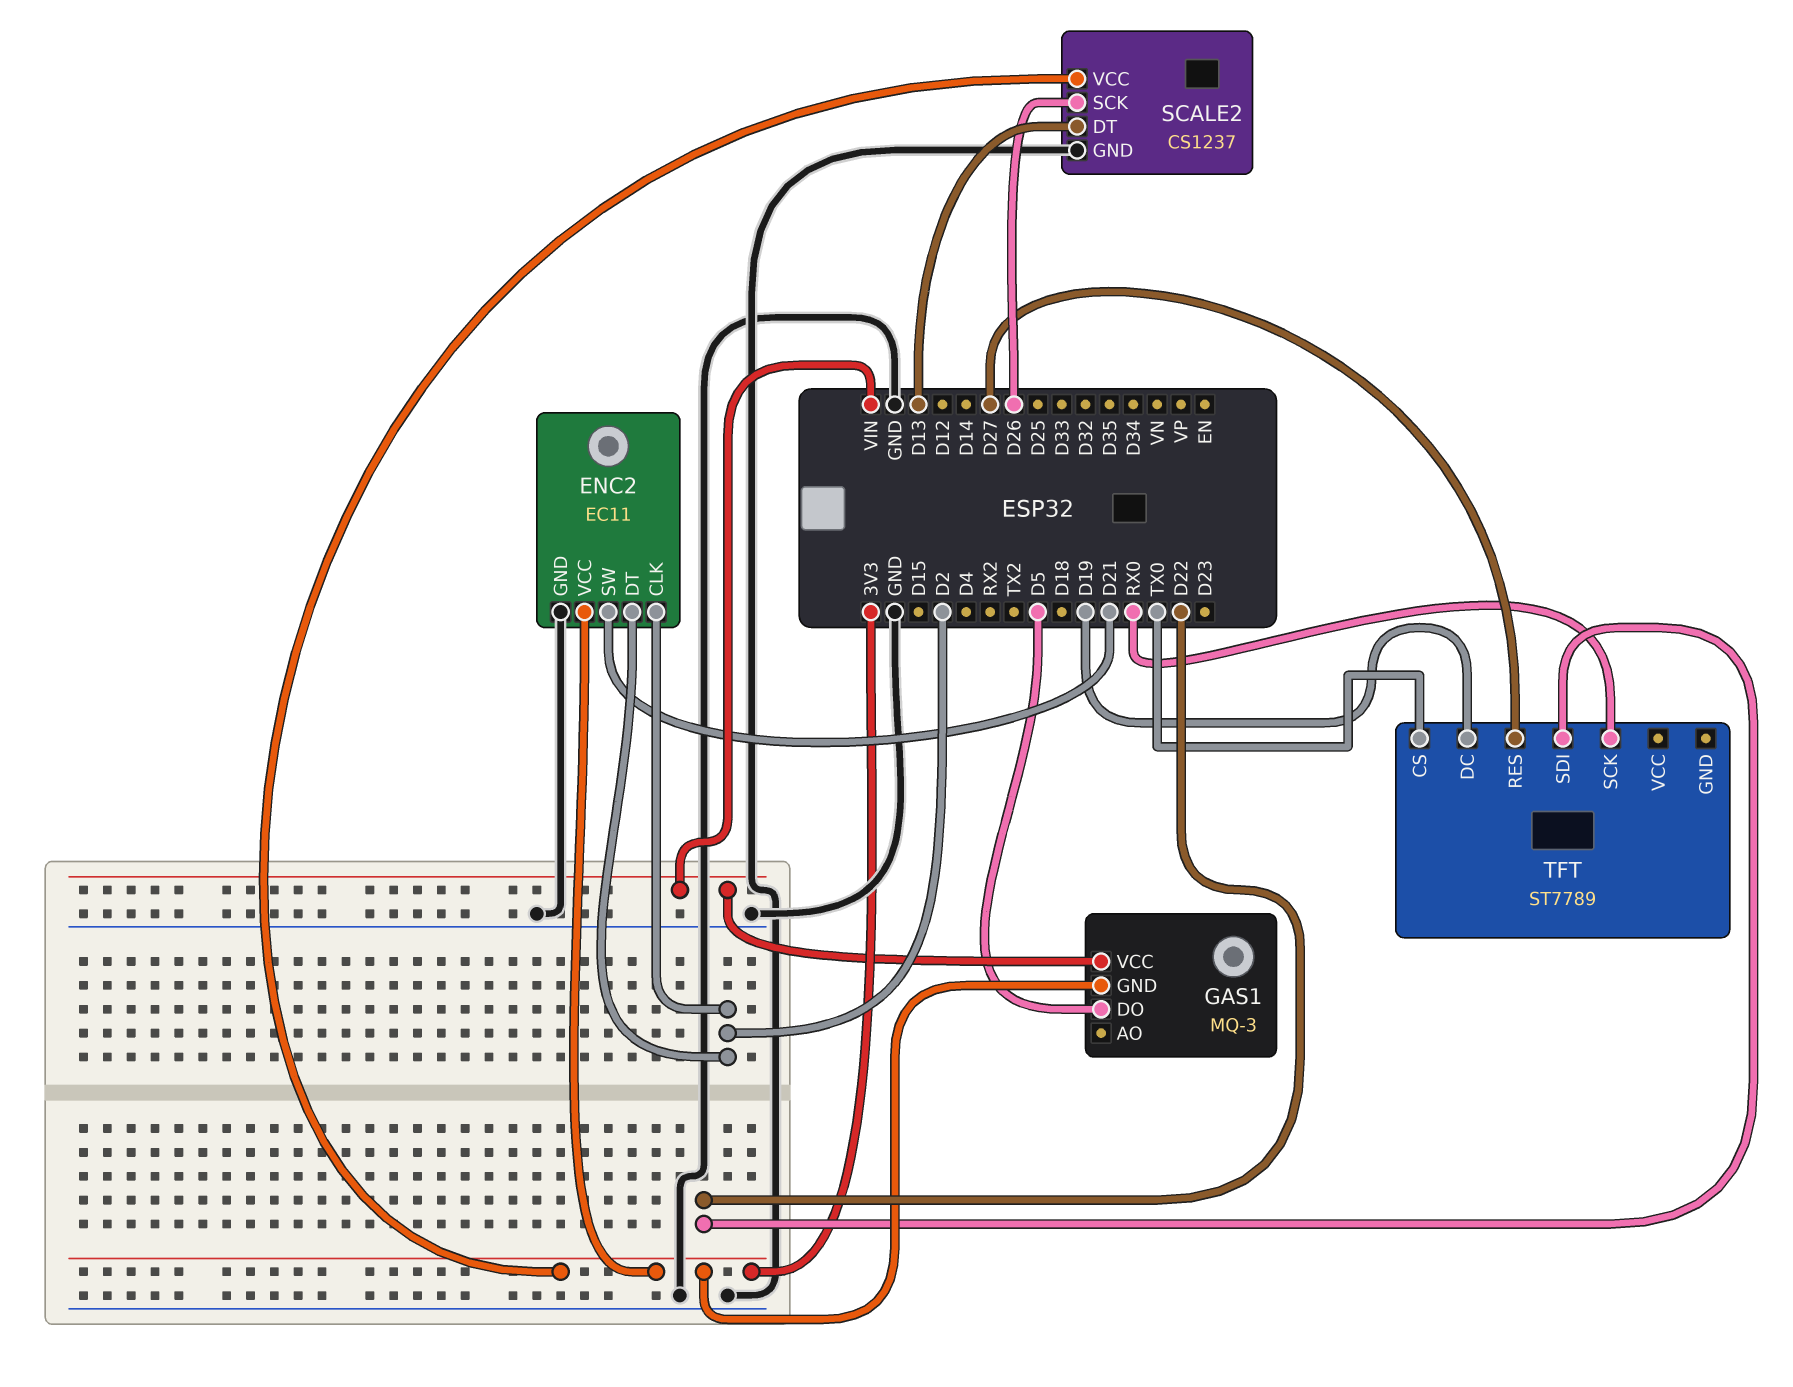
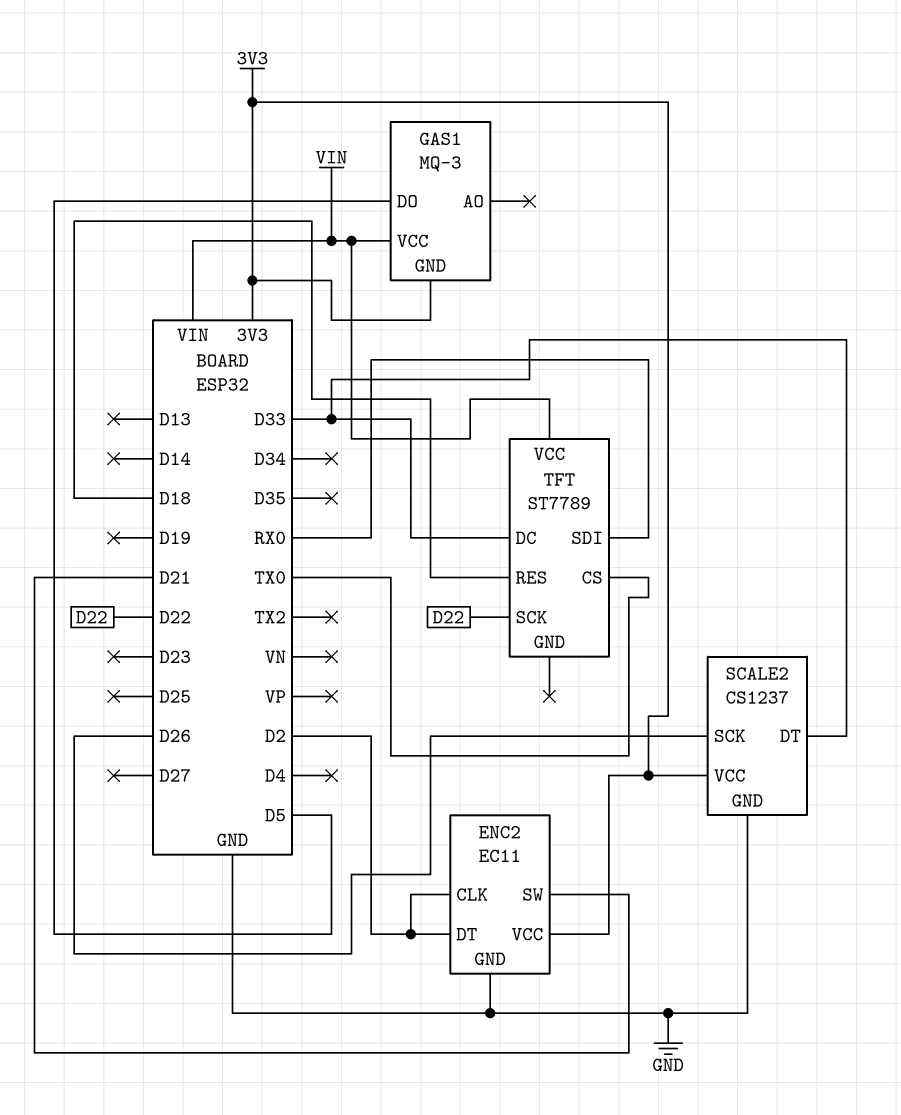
SCALE2 pin DT: D13 -> D33
TFT pin DC: D19 -> D33
TFT pin RES: D27 -> D18
TFT pin SCK: RX0 -> D22
TFT pin SDI: D22 -> RX0
TFT pin VCC: none -> VIN

